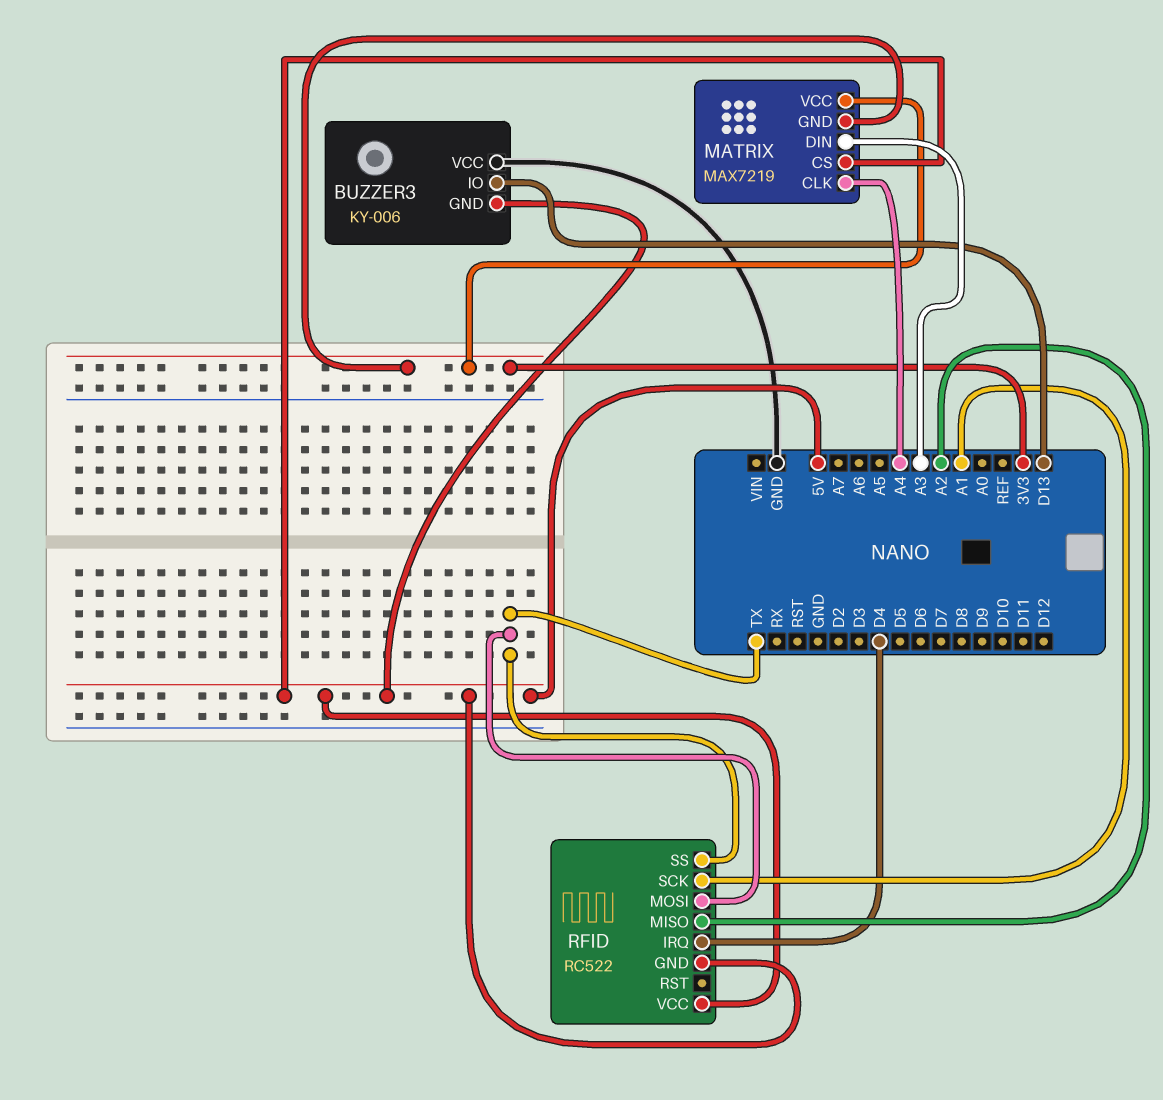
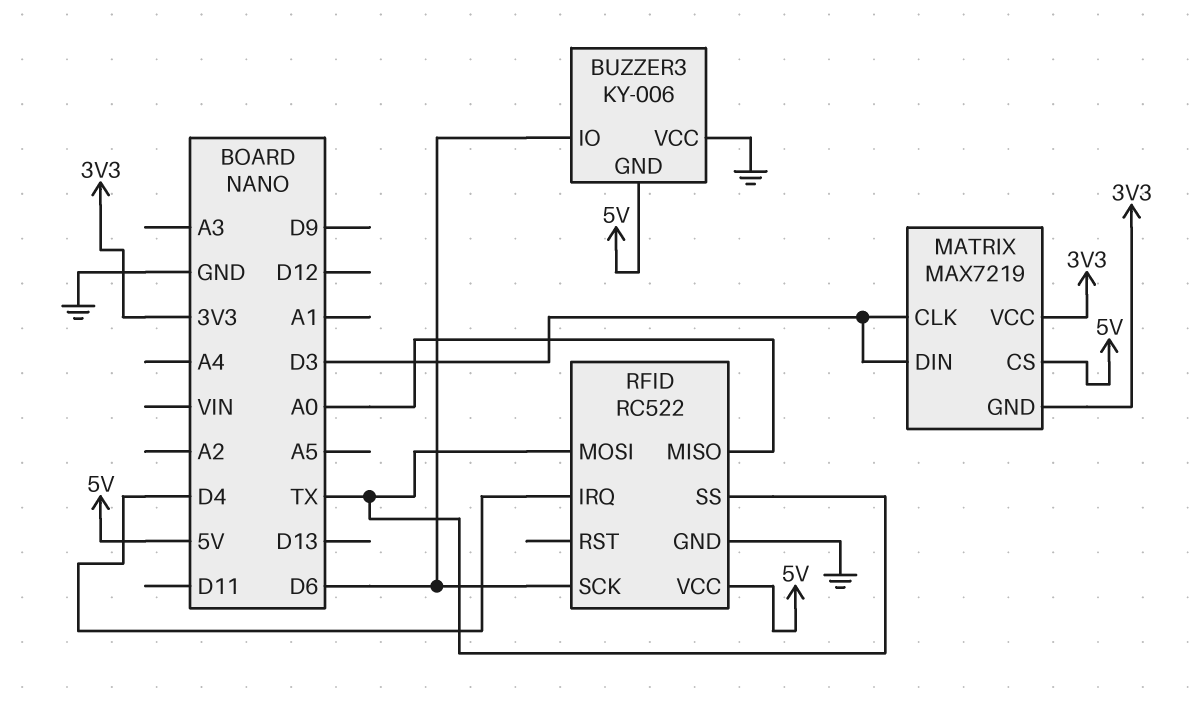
BUZZER3 pin IO: D13 -> D6
MATRIX pin CLK: A4 -> D3
MATRIX pin DIN: A3 -> D3
RFID pin GND: 5V -> GND
RFID pin MISO: A2 -> A0
RFID pin SCK: A1 -> D6

